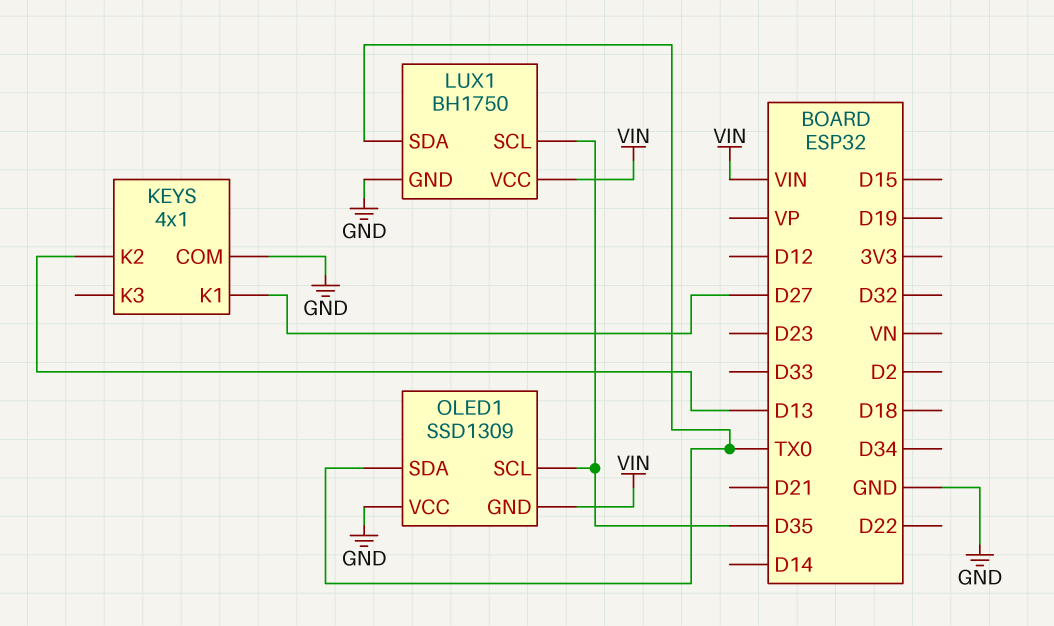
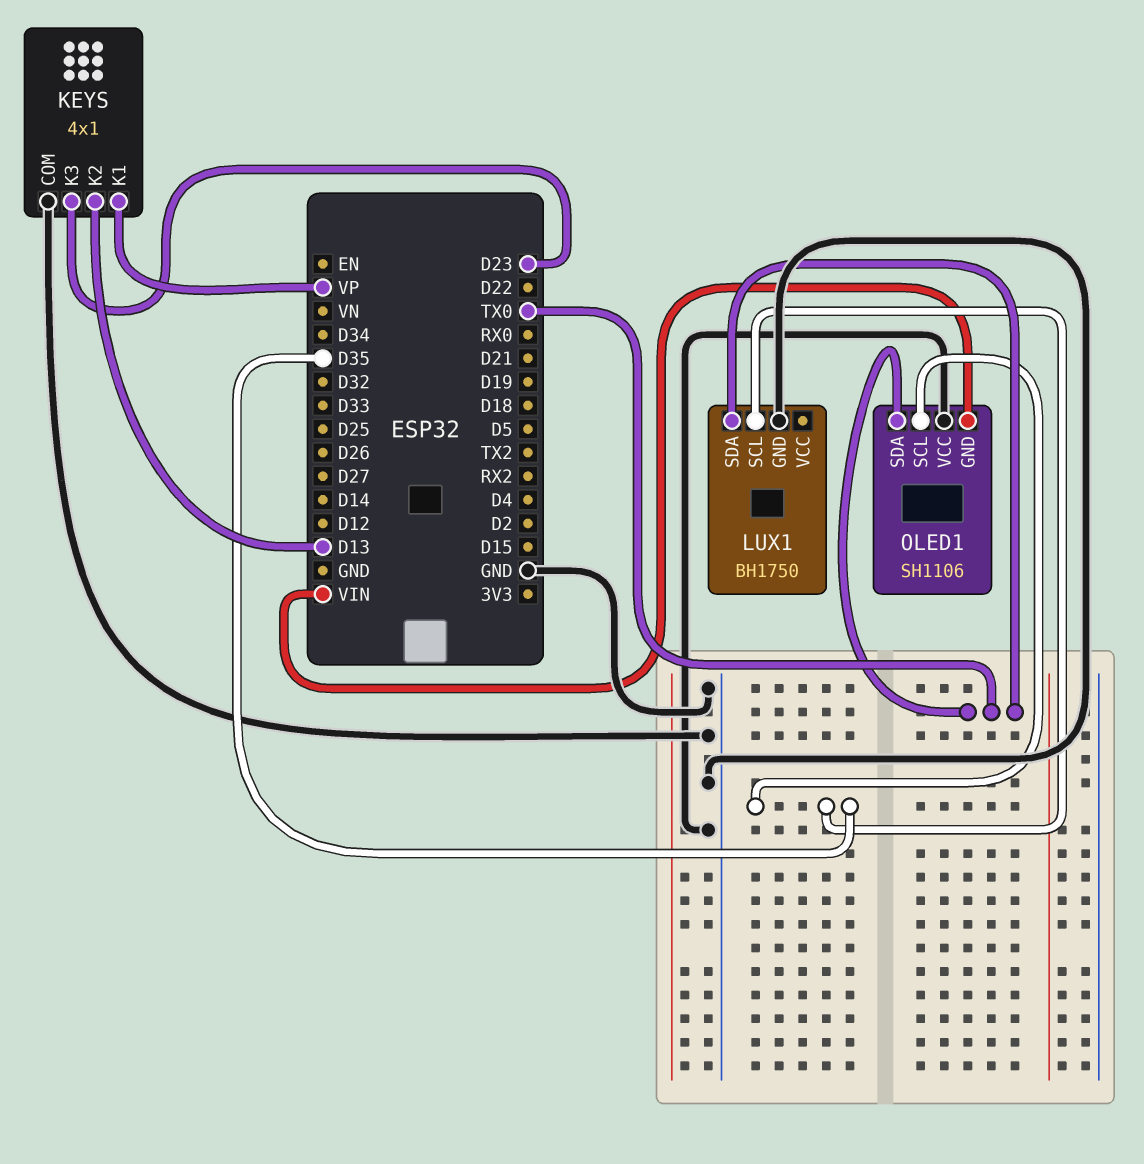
KEYS pin K1: D27 -> VP
KEYS pin K3: none -> D23
LUX1 pin VCC: VIN -> none
OLED1: SSD1309 -> SH1106

